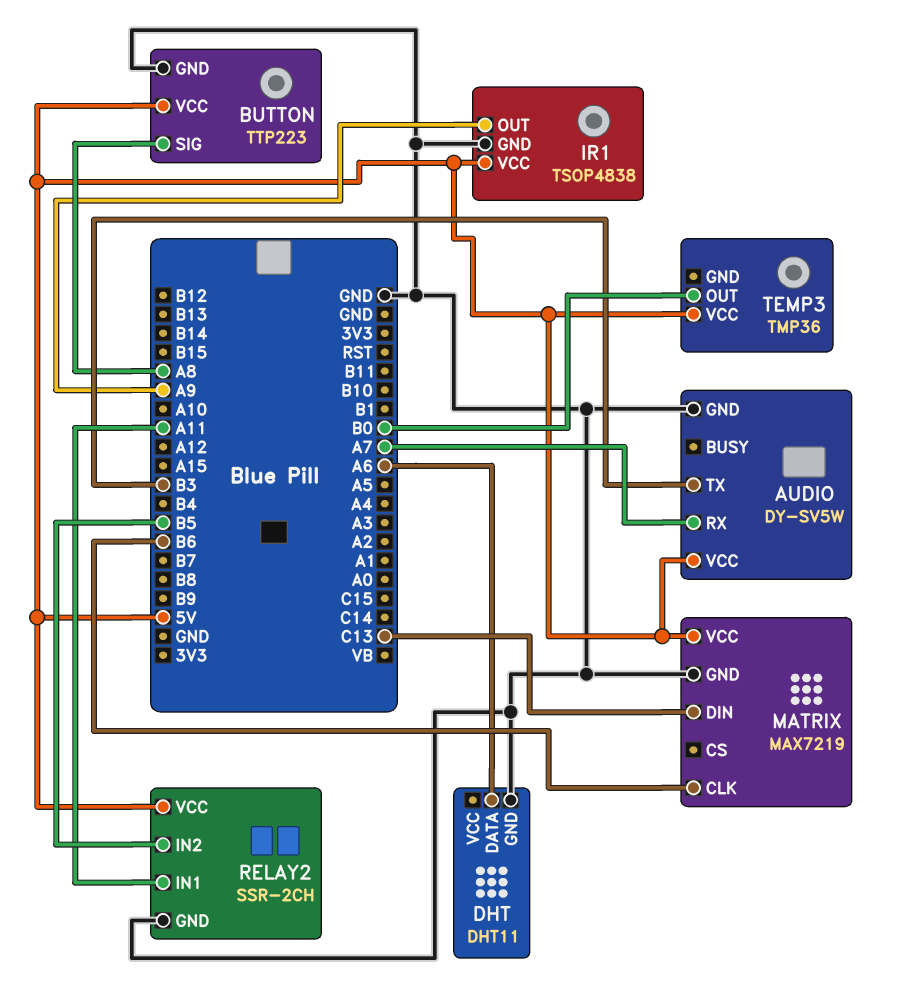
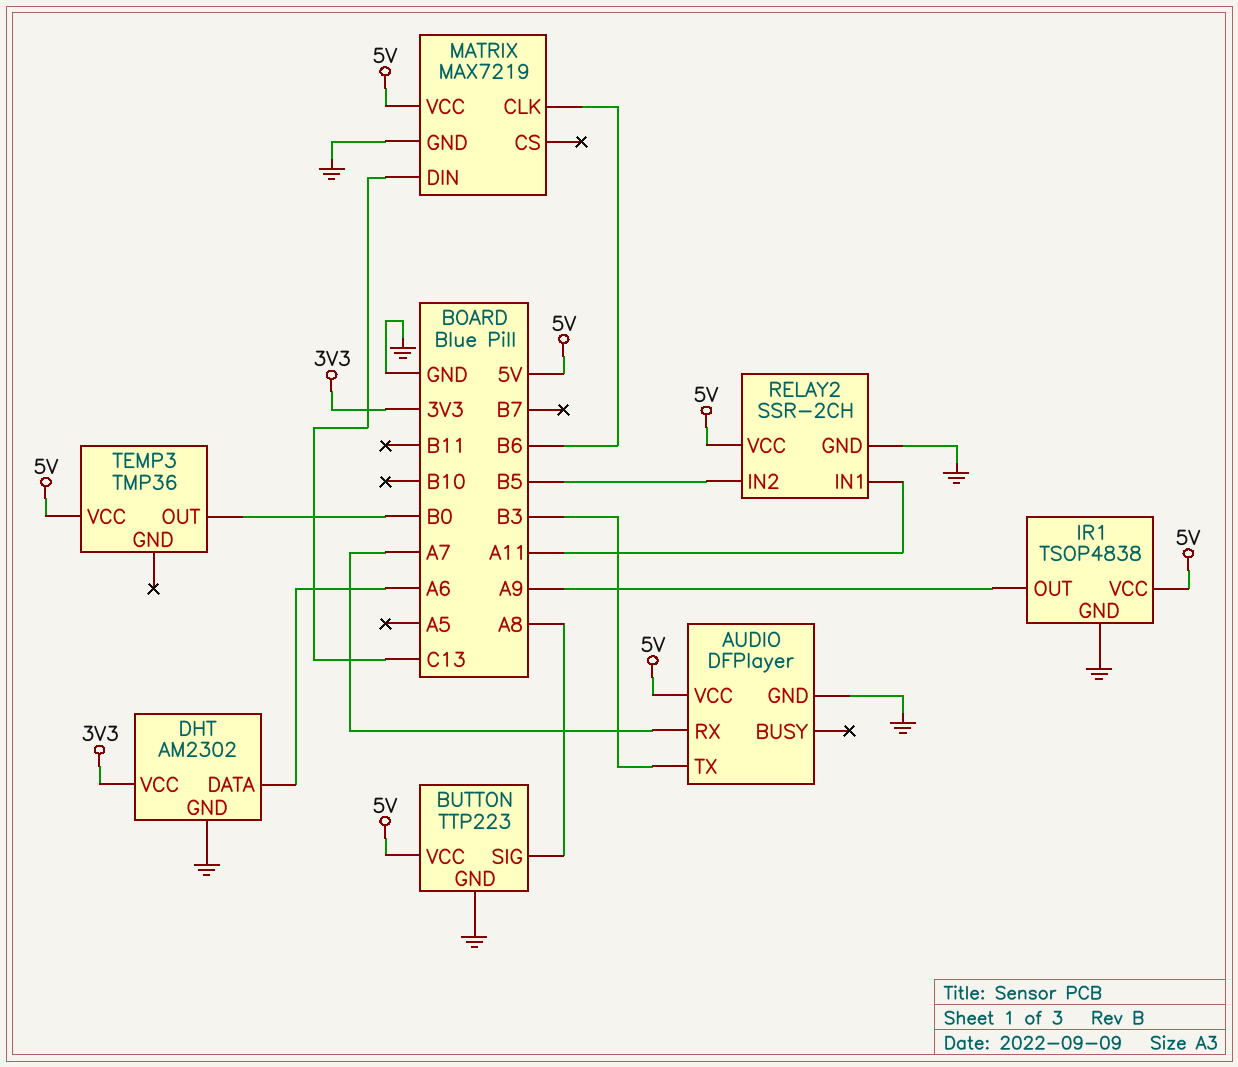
AUDIO: DY-SV5W -> DFPlayer
DHT: DHT11 -> AM2302
DHT pin VCC: none -> 3V3

